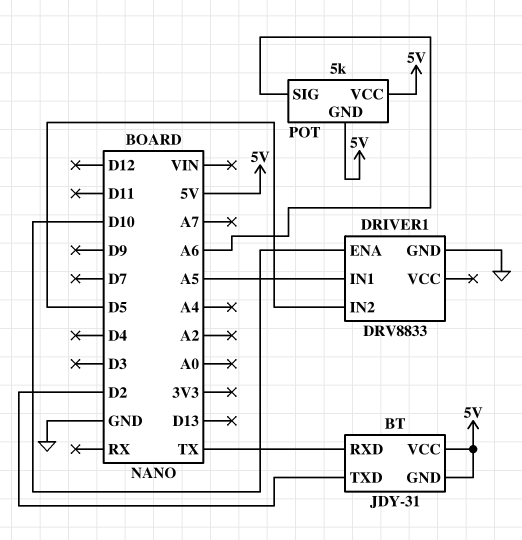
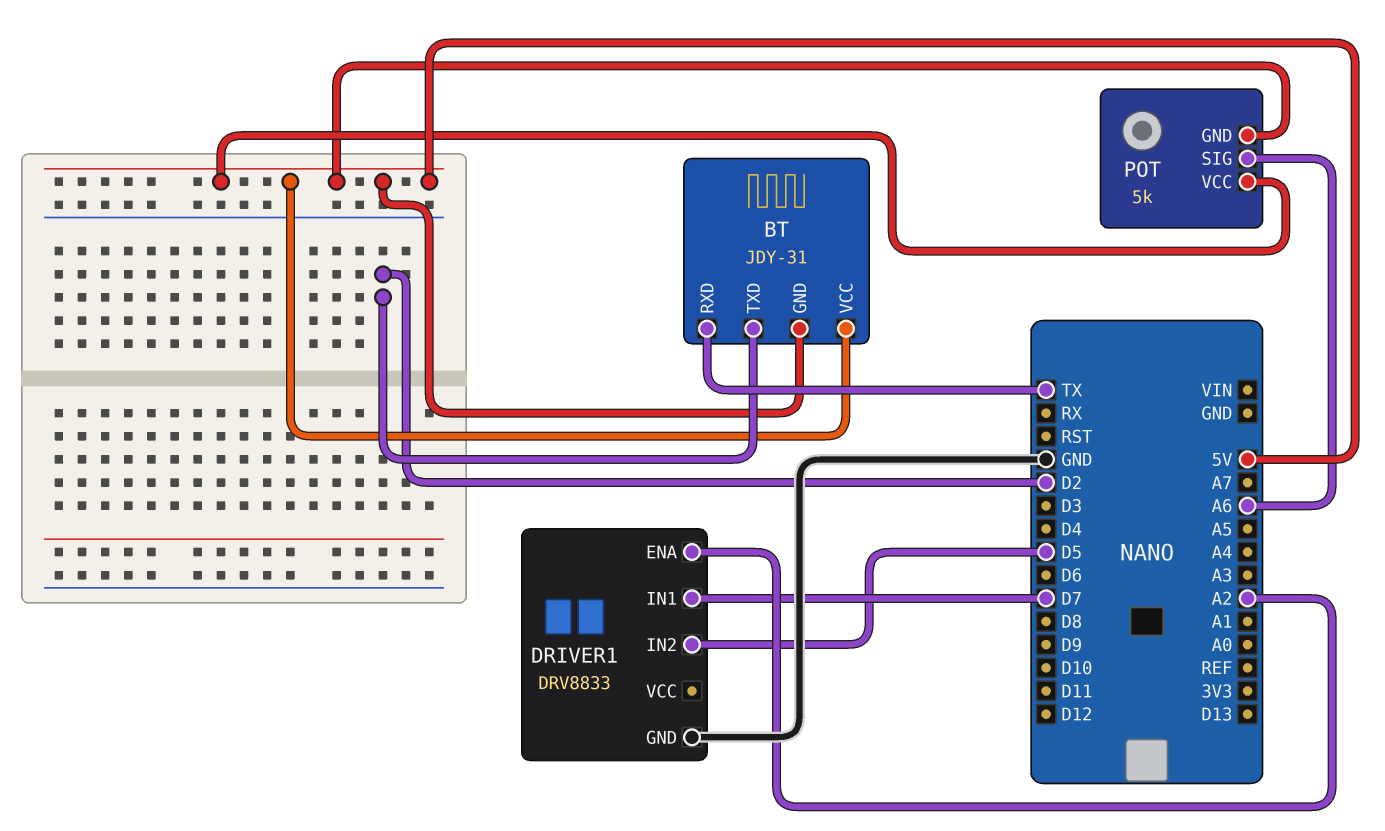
DRIVER1 pin ENA: D10 -> A2
DRIVER1 pin IN1: A5 -> D7

